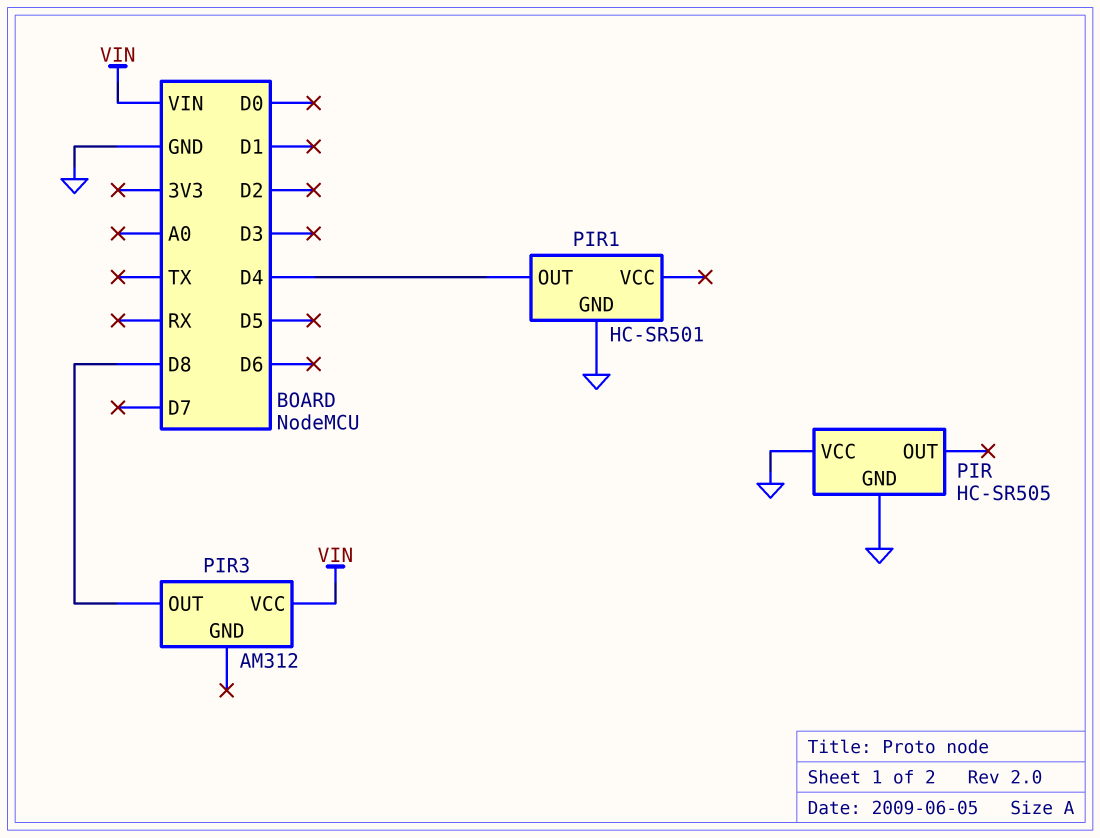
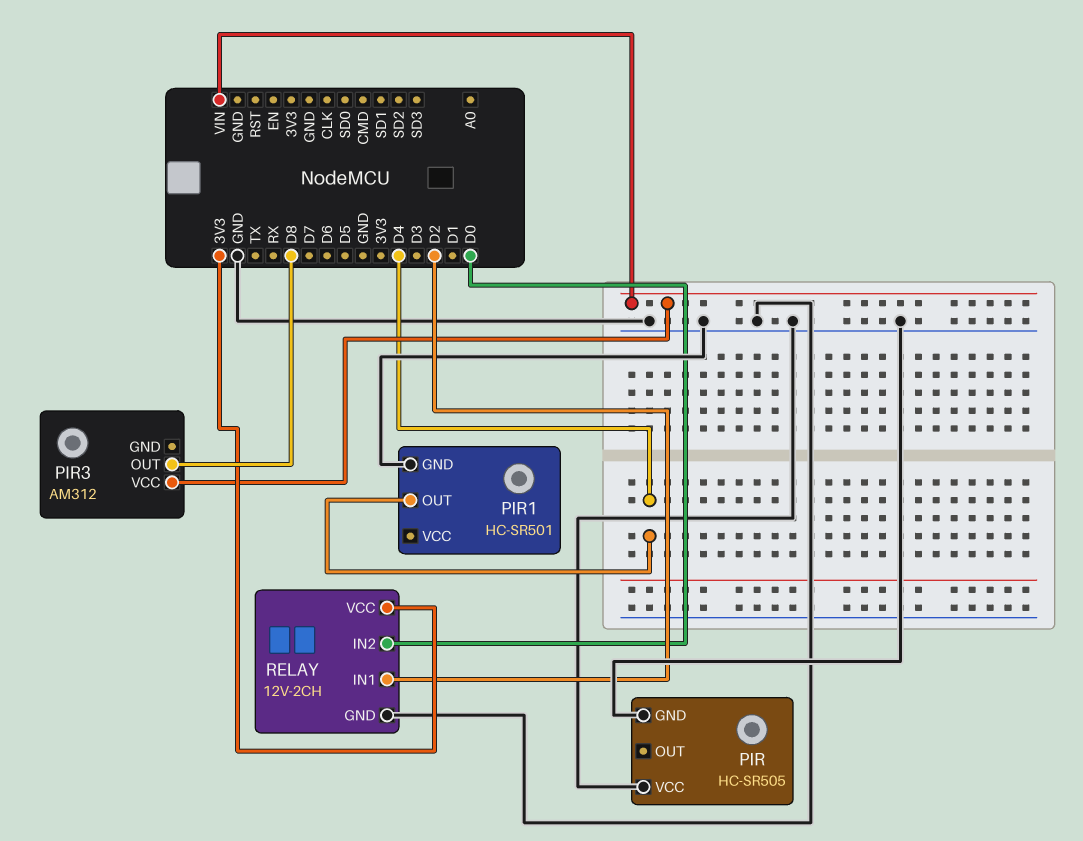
RELAY: none -> 12V-2CH
RELAY pin GND: none -> GND
RELAY pin IN1: none -> D2
RELAY pin IN2: none -> D0
RELAY pin VCC: none -> 3V3

